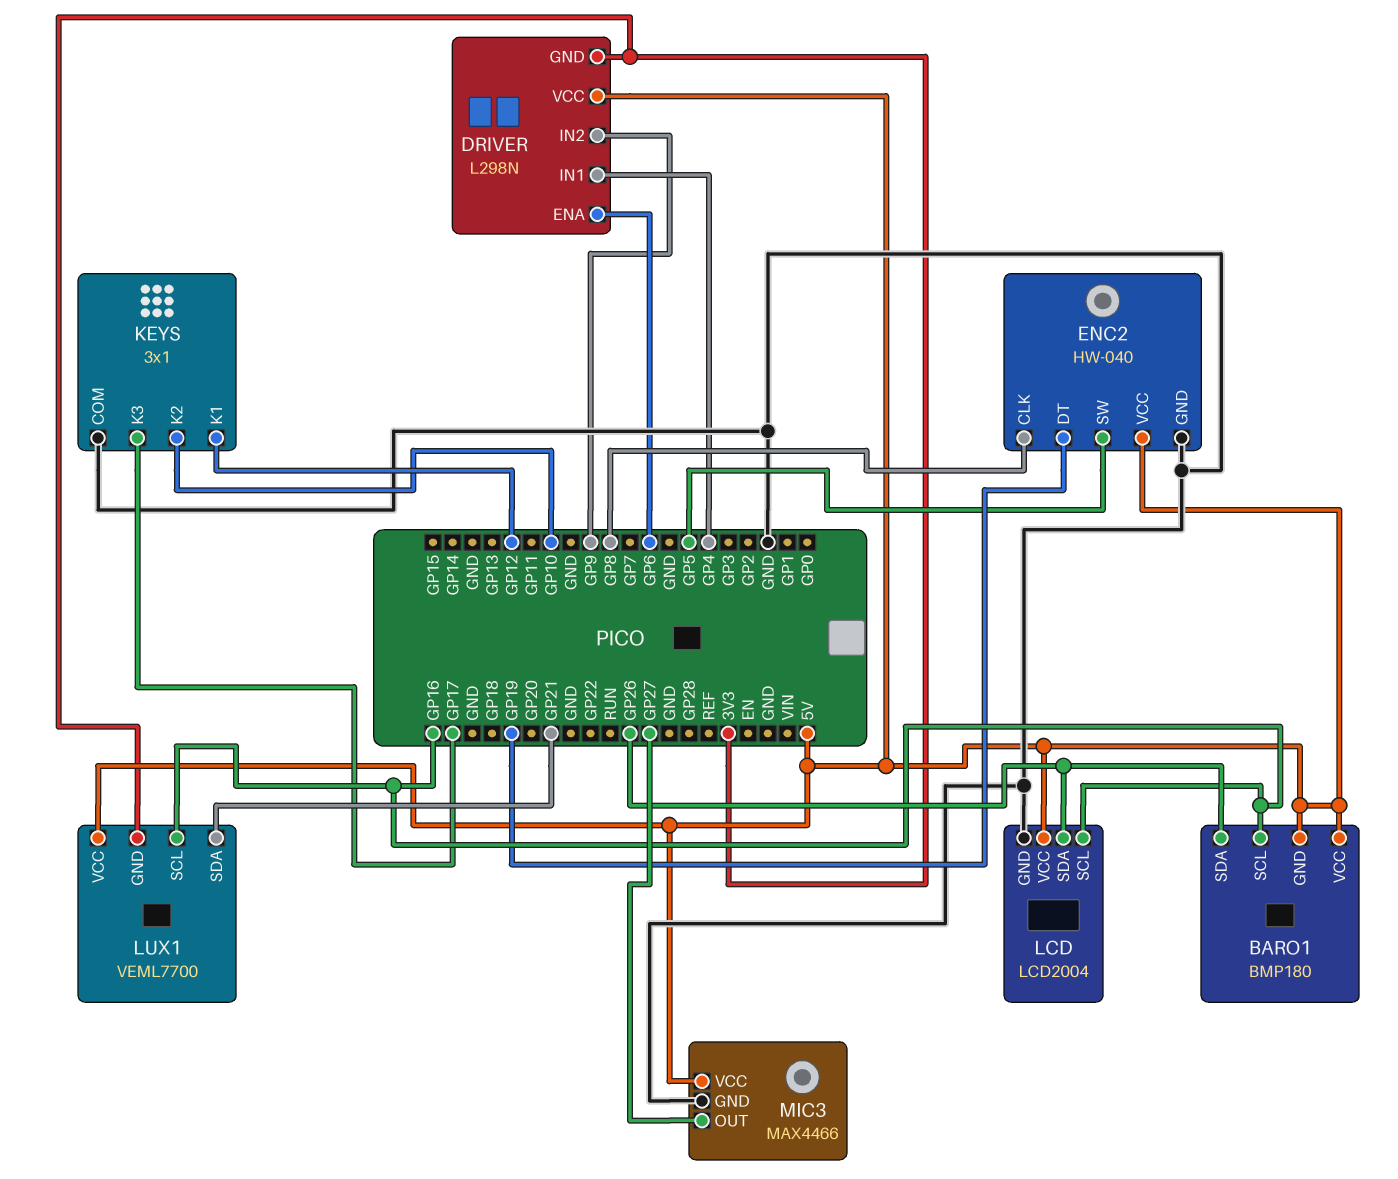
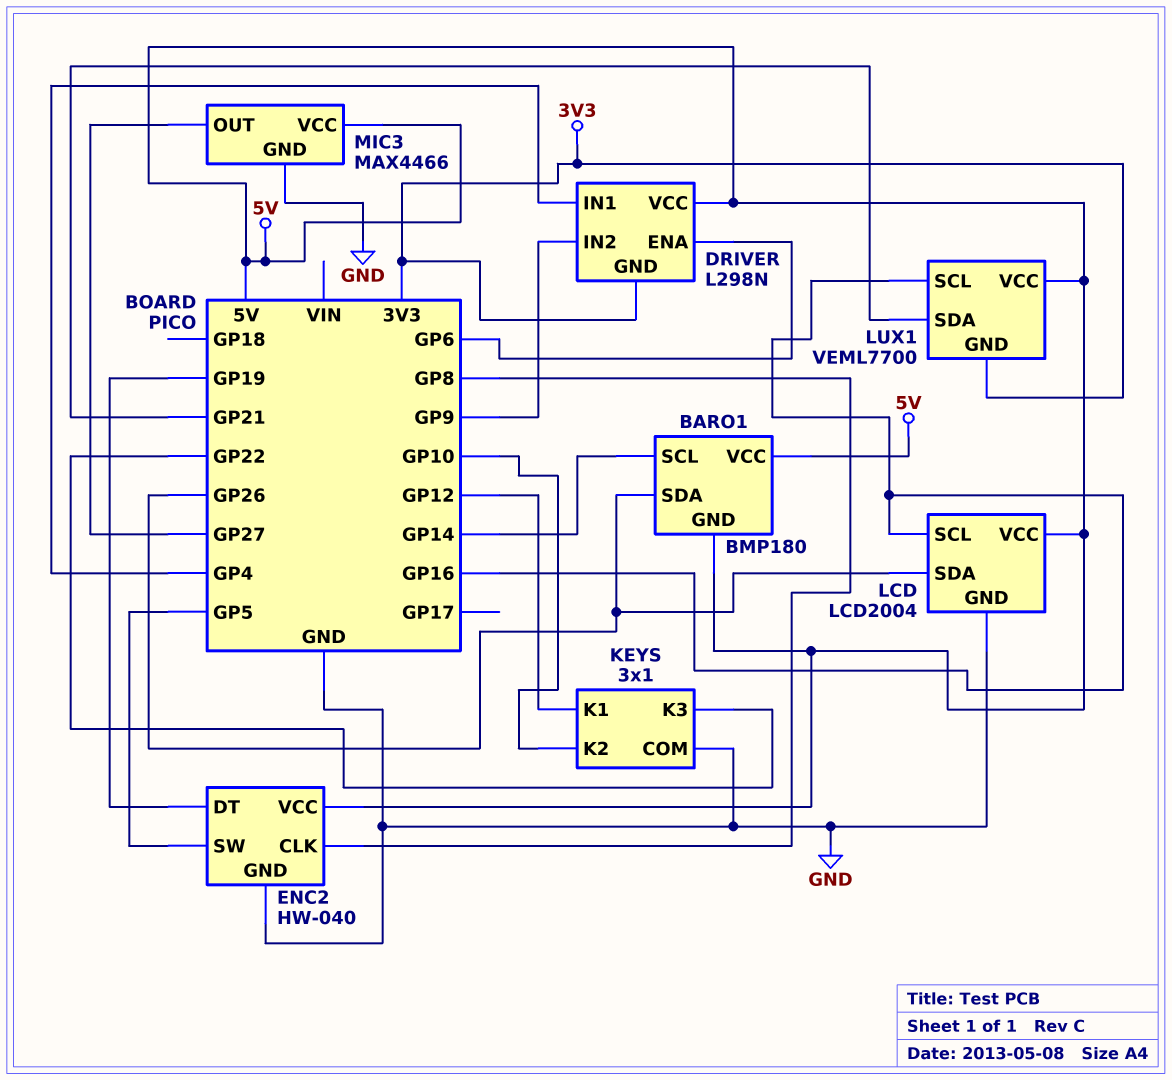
BARO1 pin SCL: GP16 -> GP14
KEYS pin K3: GP17 -> GP22

